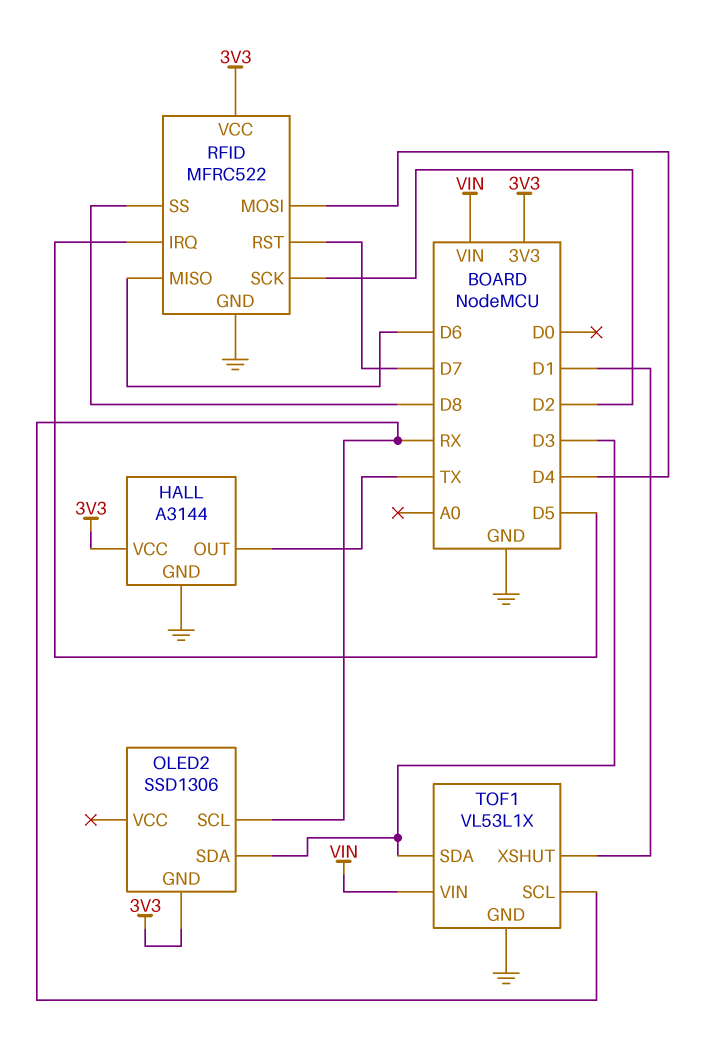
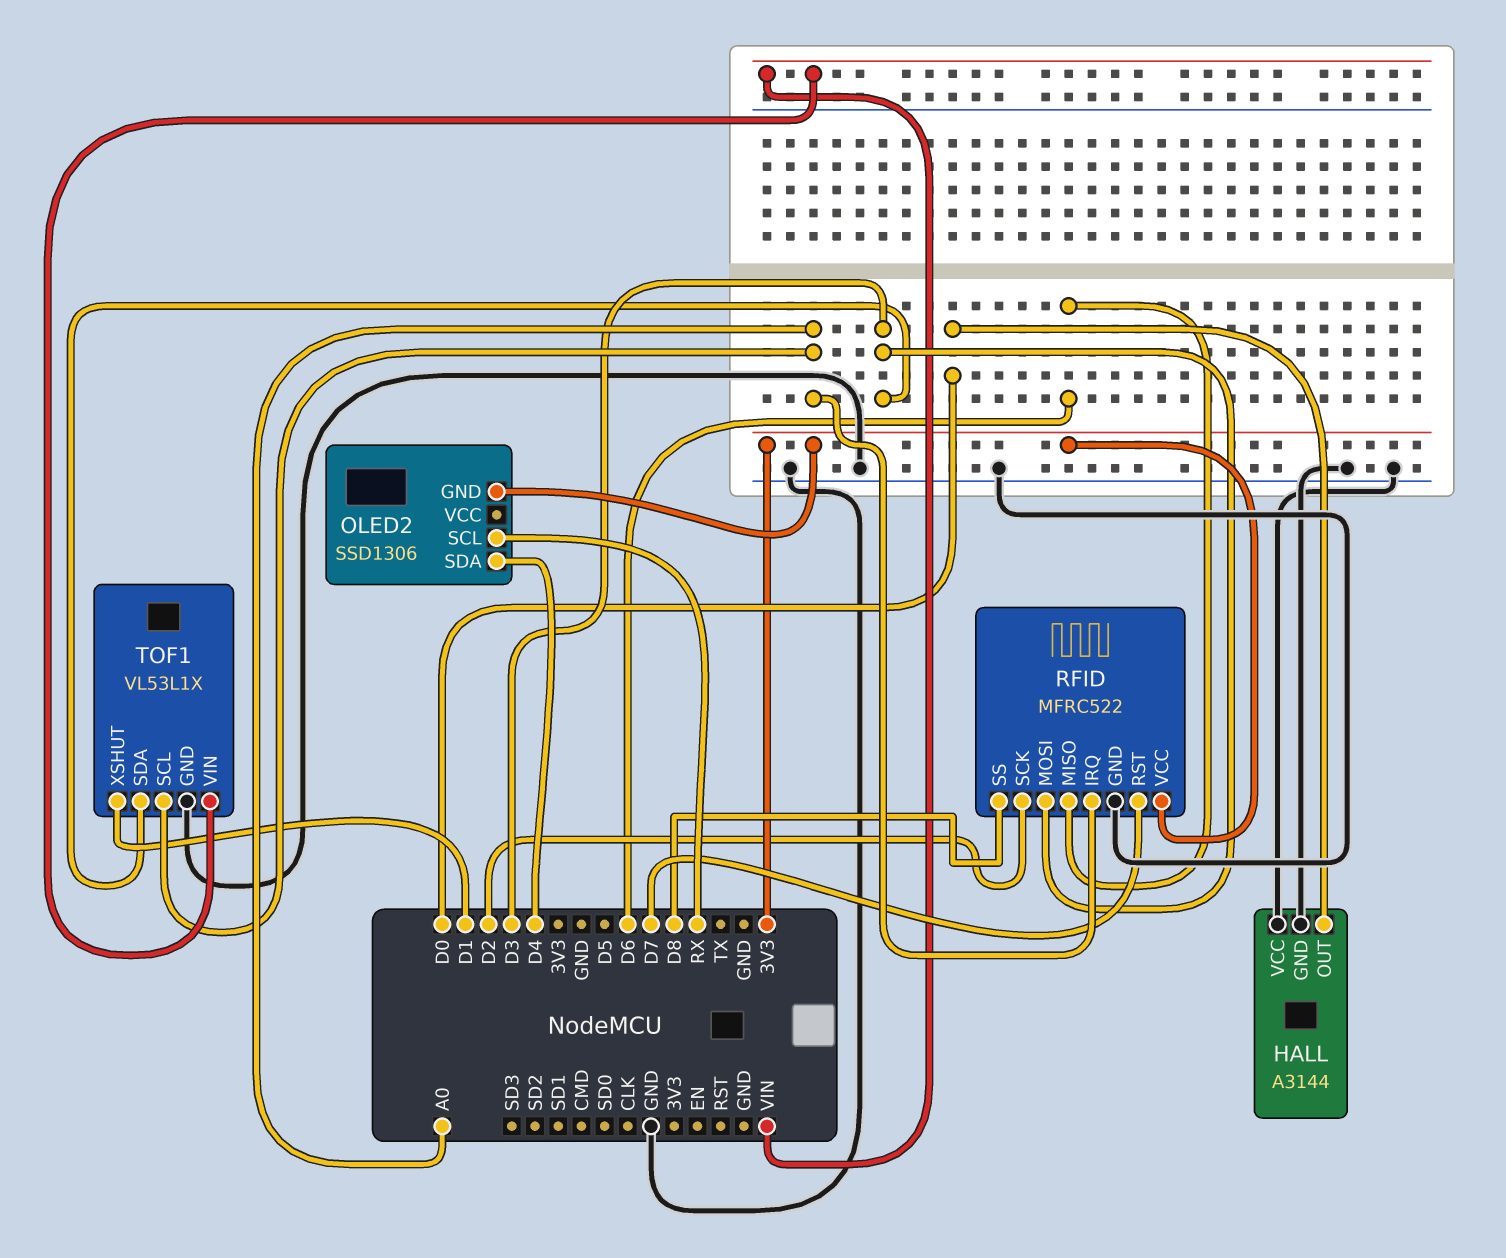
HALL pin OUT: TX -> D0
HALL pin VCC: 3V3 -> GND
OLED2 pin SDA: D3 -> D4
RFID pin IRQ: D5 -> A0
RFID pin MOSI: D4 -> D3
TOF1 pin SCL: RX -> A0

